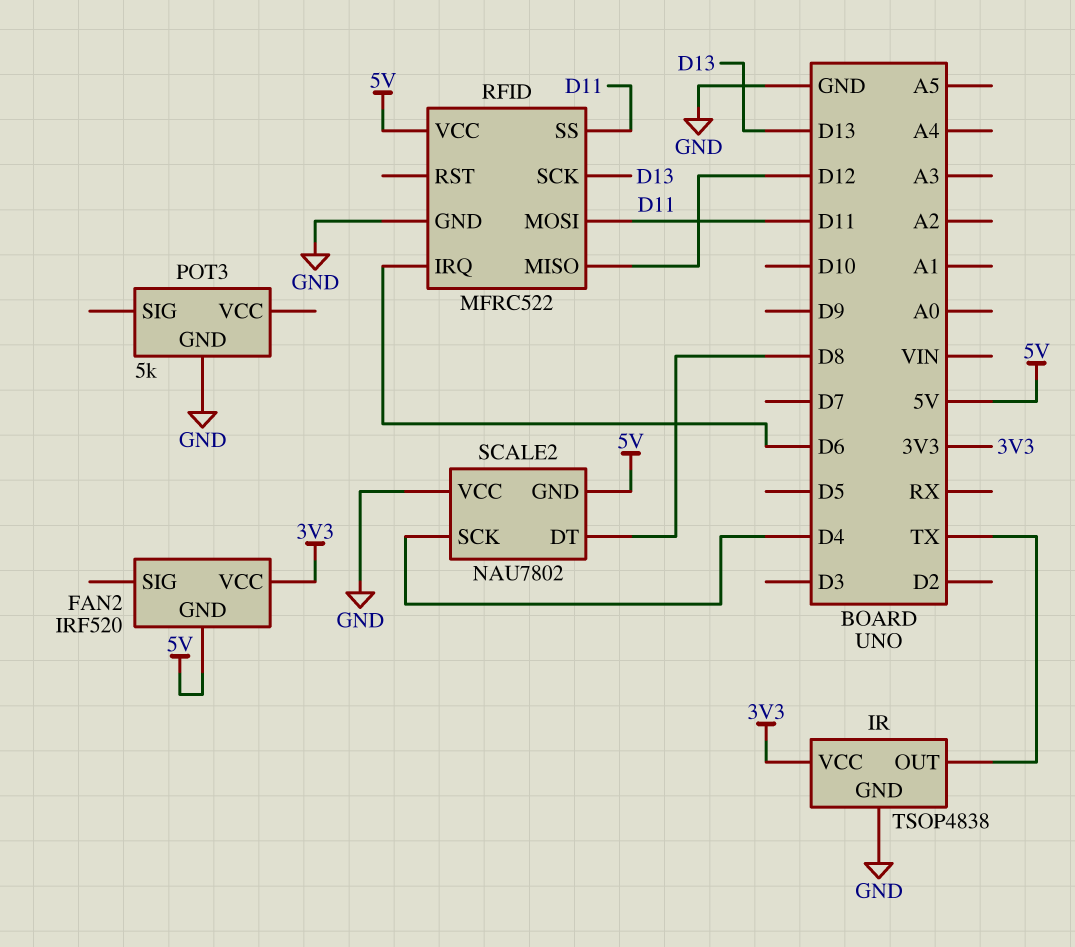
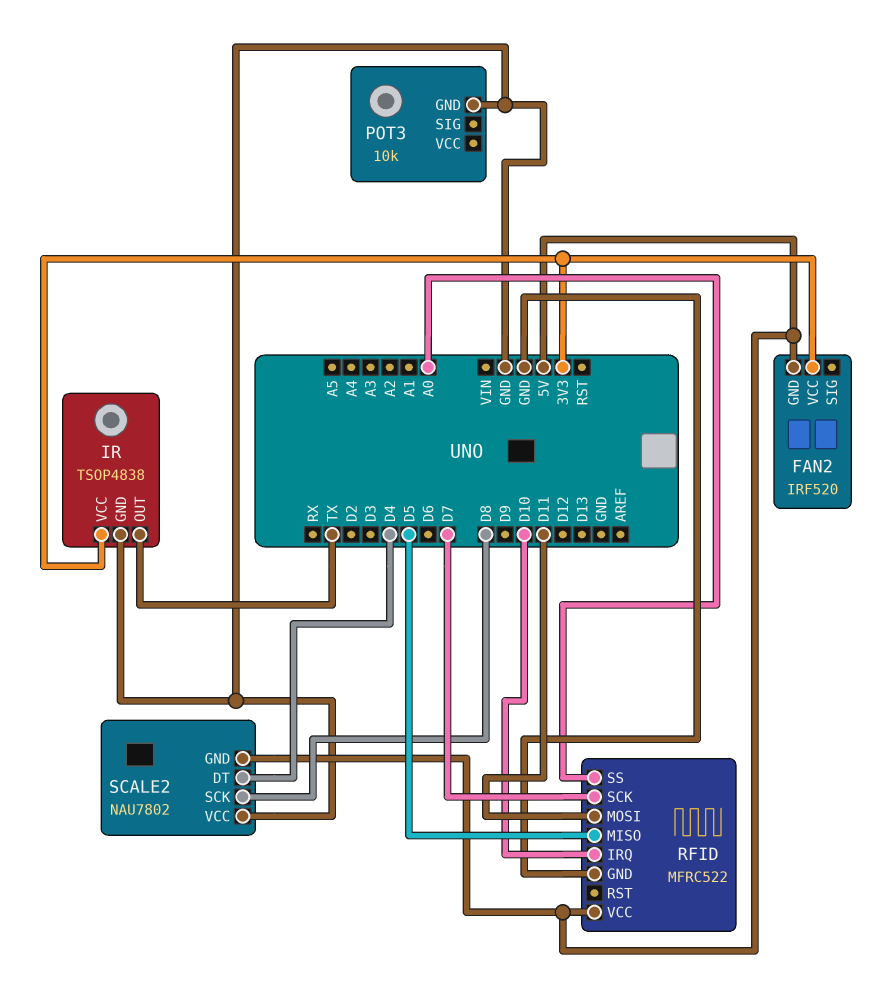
POT3: 5k -> 10k
RFID pin IRQ: D6 -> D10
RFID pin MISO: D12 -> D5
RFID pin SCK: D13 -> D7
RFID pin SS: D11 -> A0
SCALE2 pin DT: D8 -> D4
SCALE2 pin SCK: D4 -> D8

